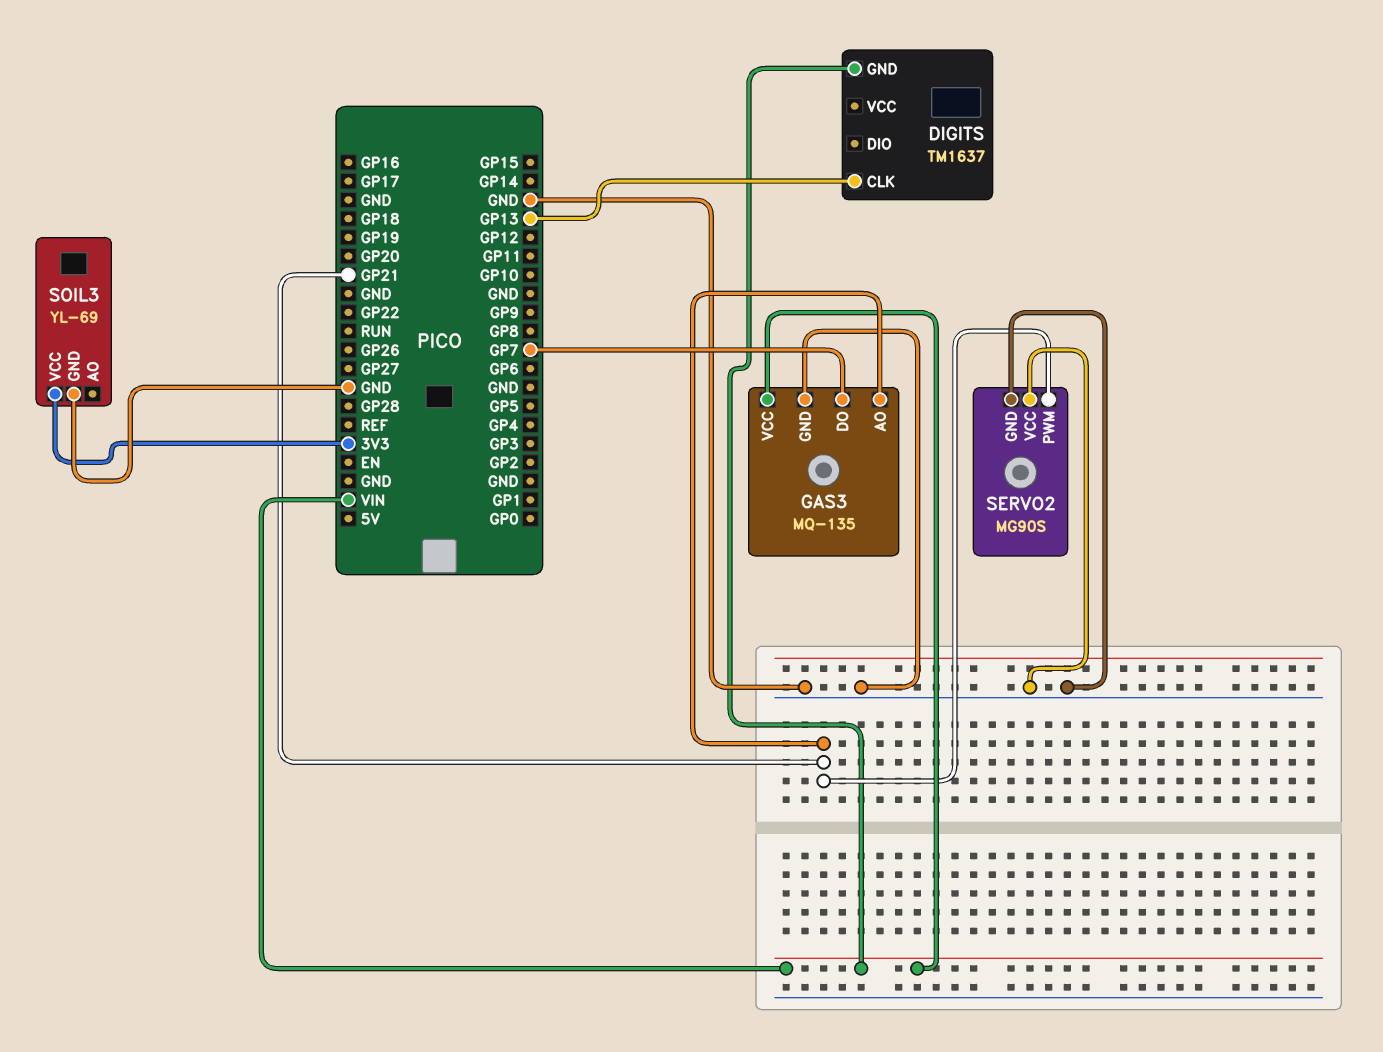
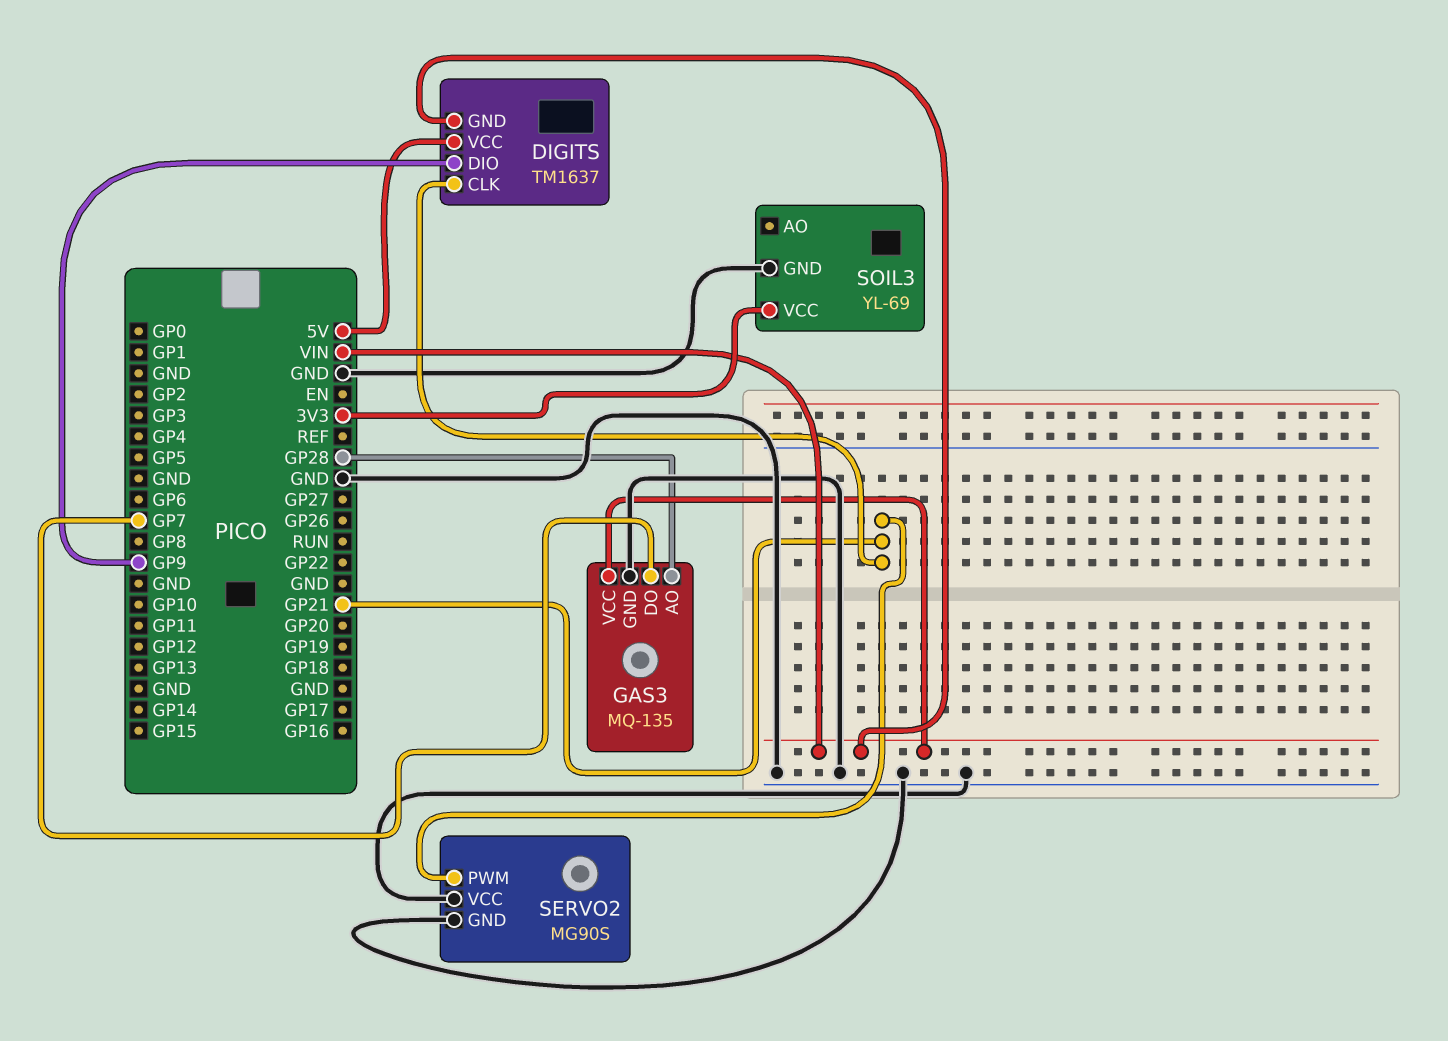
DIGITS pin CLK: GP13 -> GP21
DIGITS pin DIO: none -> GP9
DIGITS pin VCC: none -> 5V
GAS3 pin AO: GP21 -> GP28

